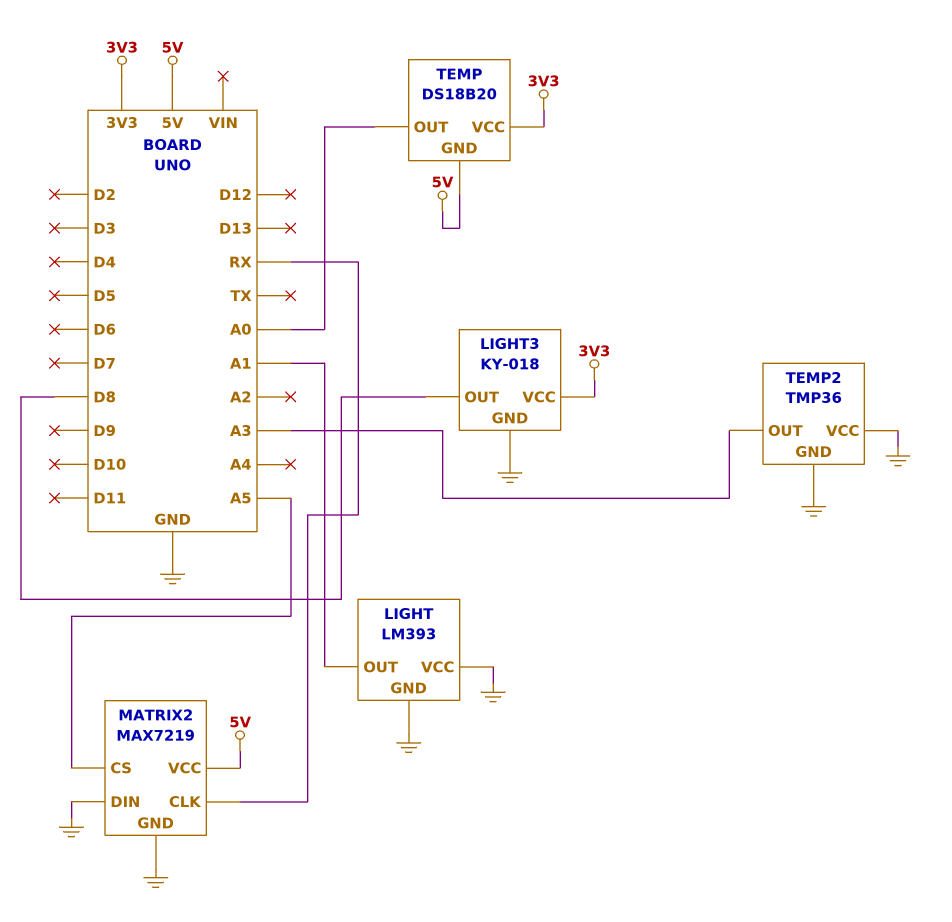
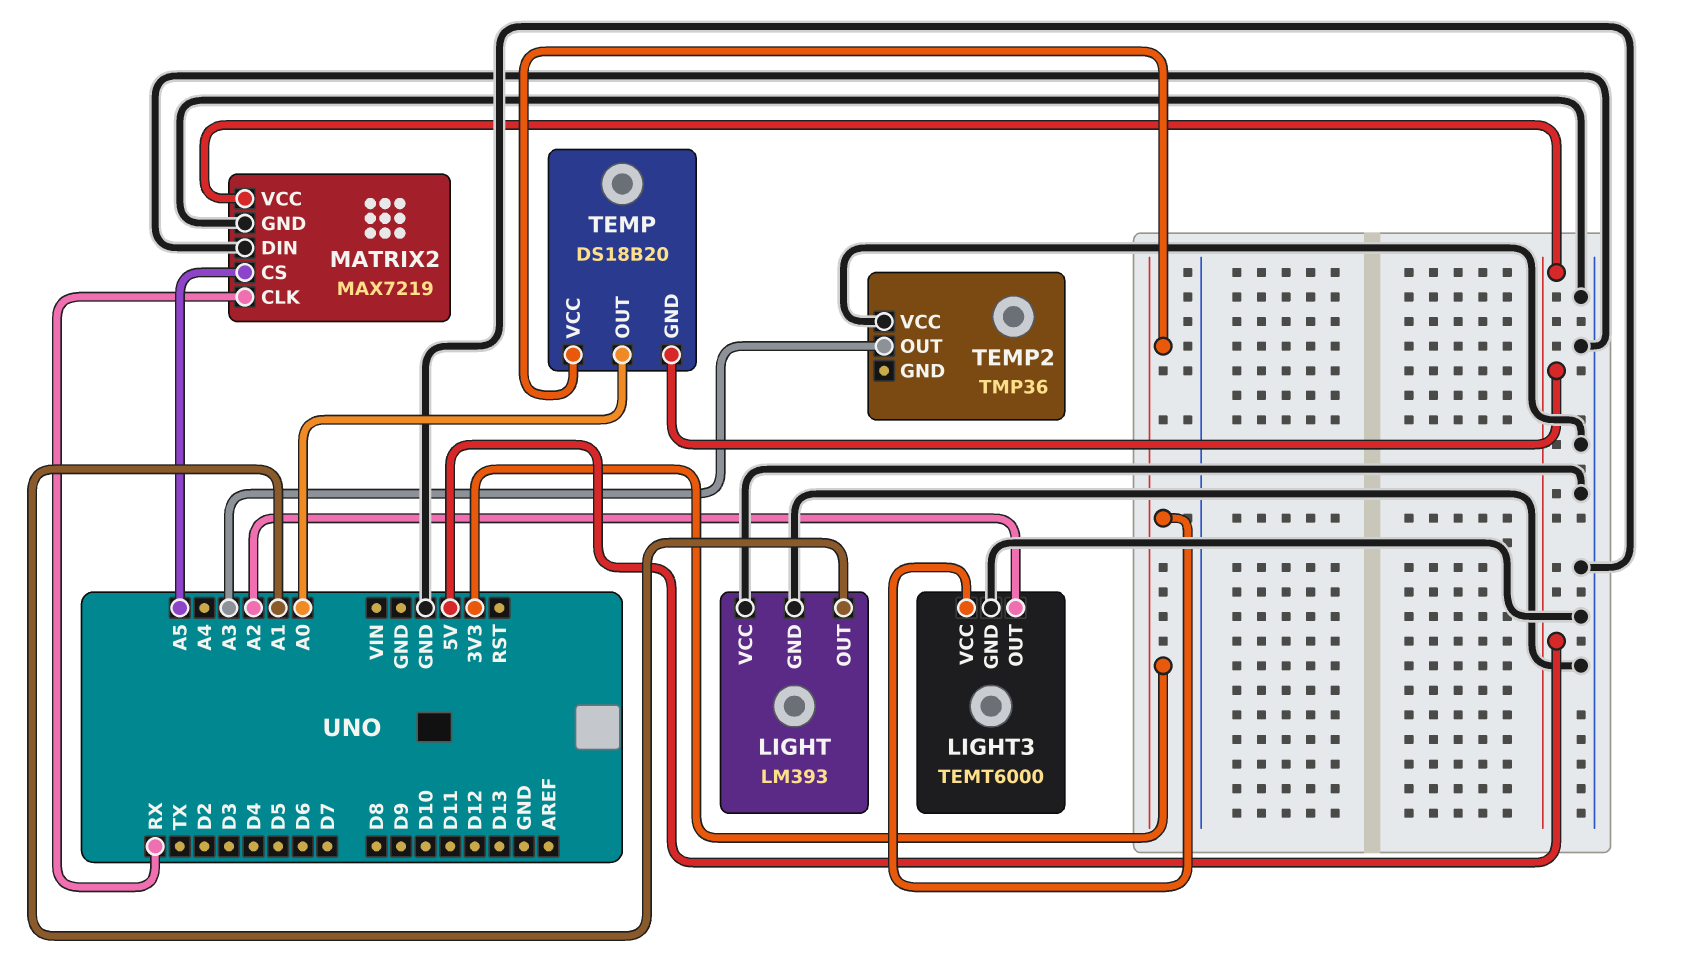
LIGHT3: KY-018 -> TEMT6000
LIGHT3 pin OUT: D8 -> A2
TEMP2 pin GND: GND -> none

